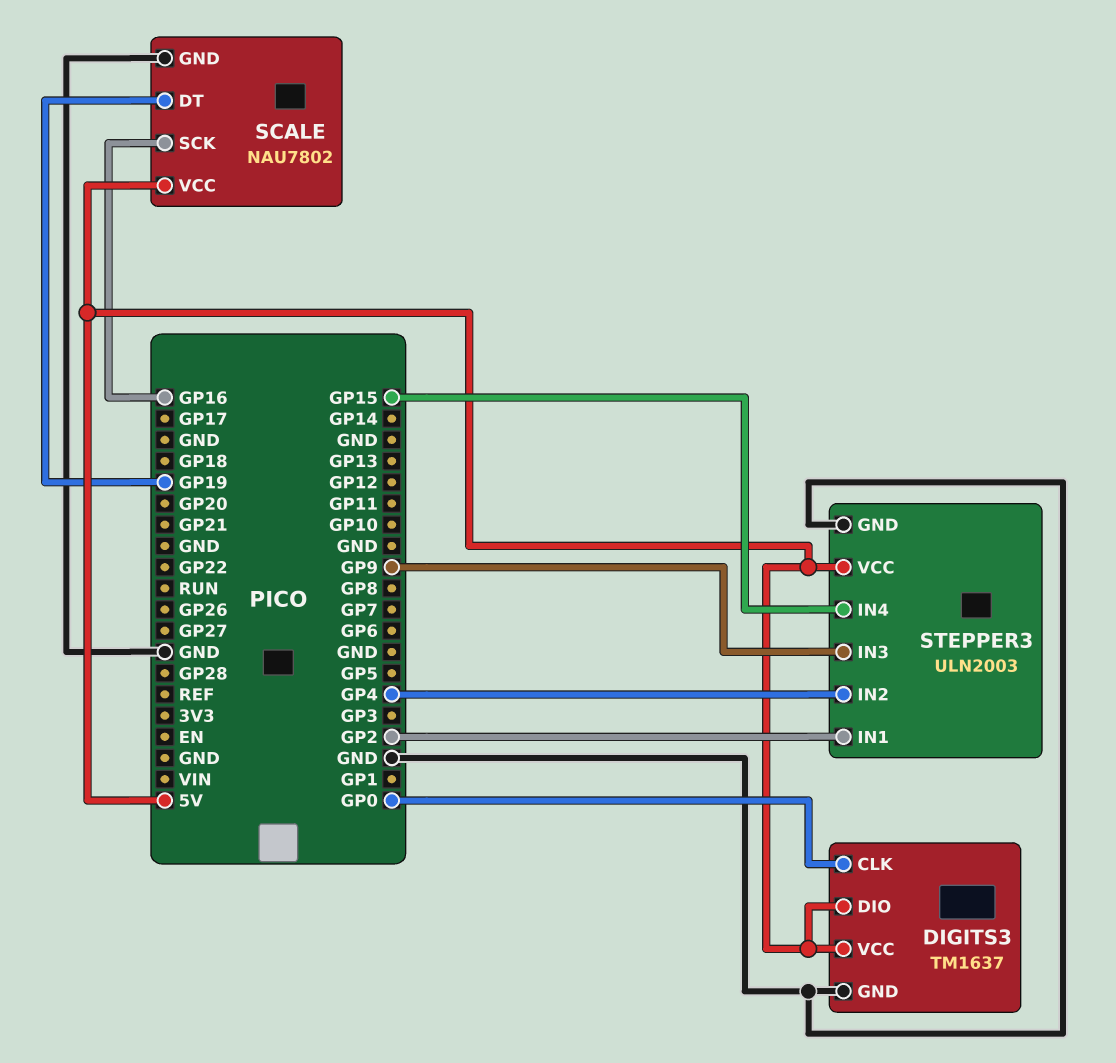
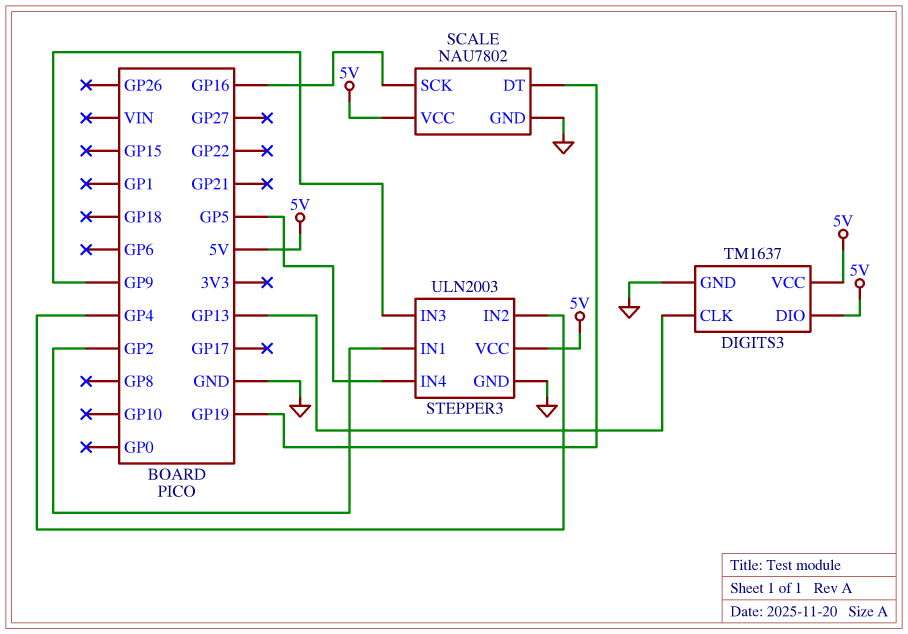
DIGITS3 pin CLK: GP0 -> GP13
STEPPER3 pin IN4: GP15 -> GP5

